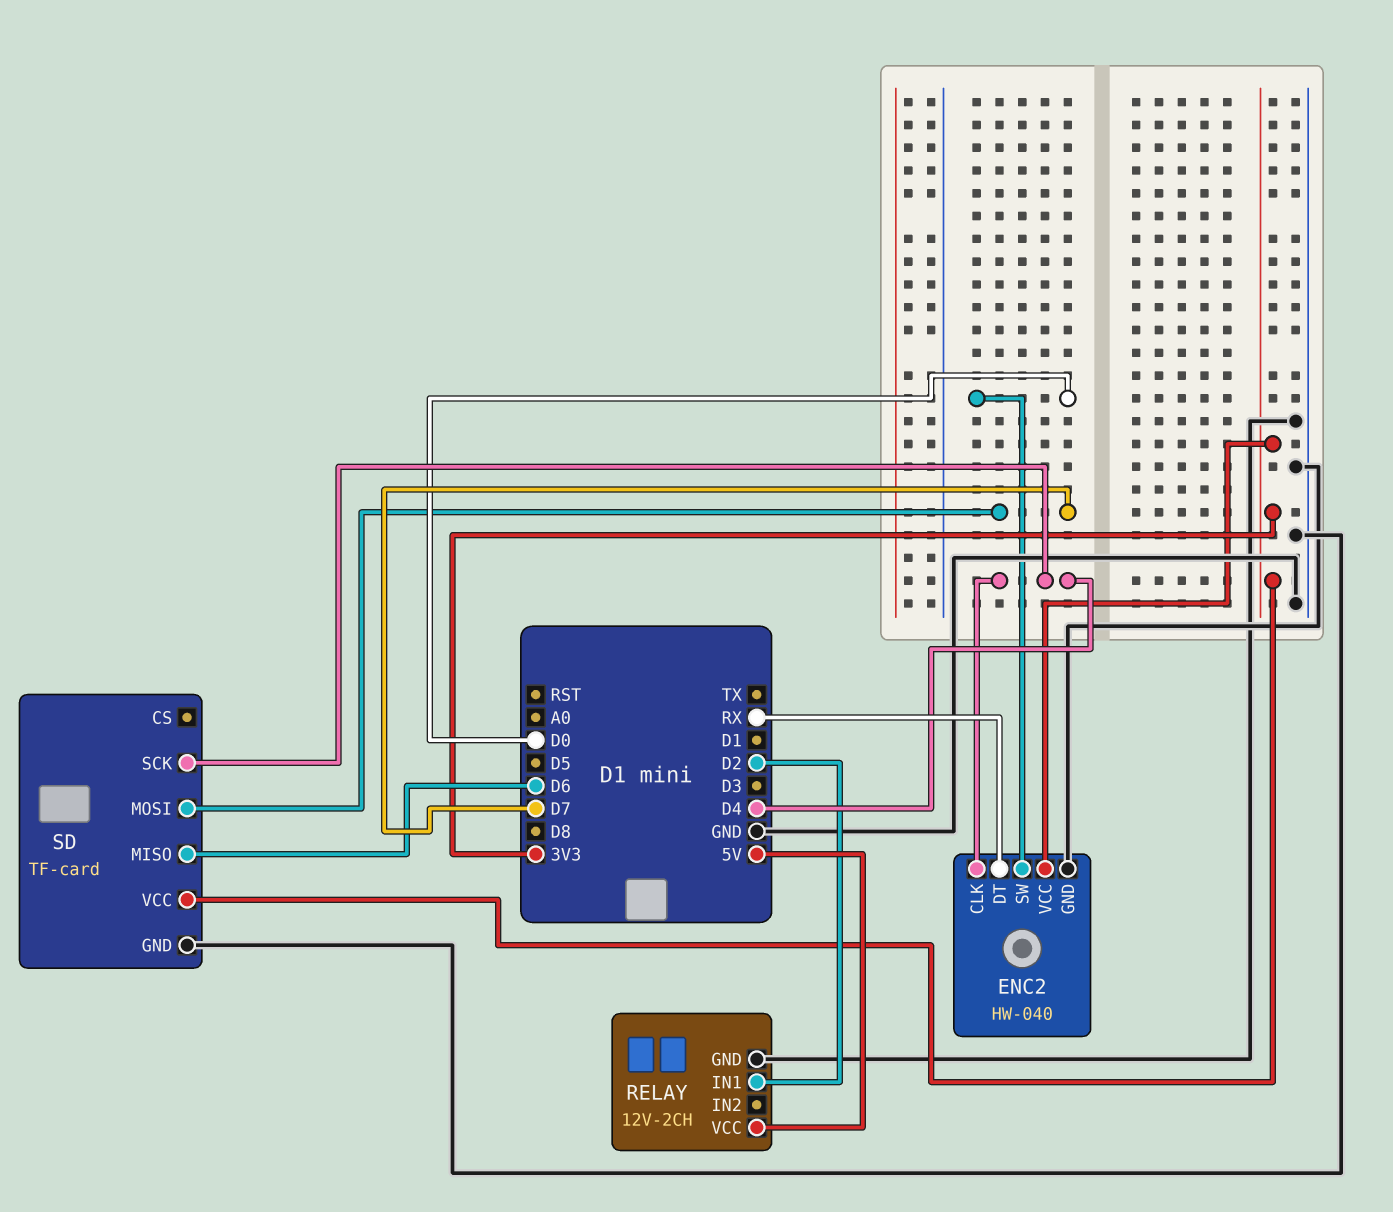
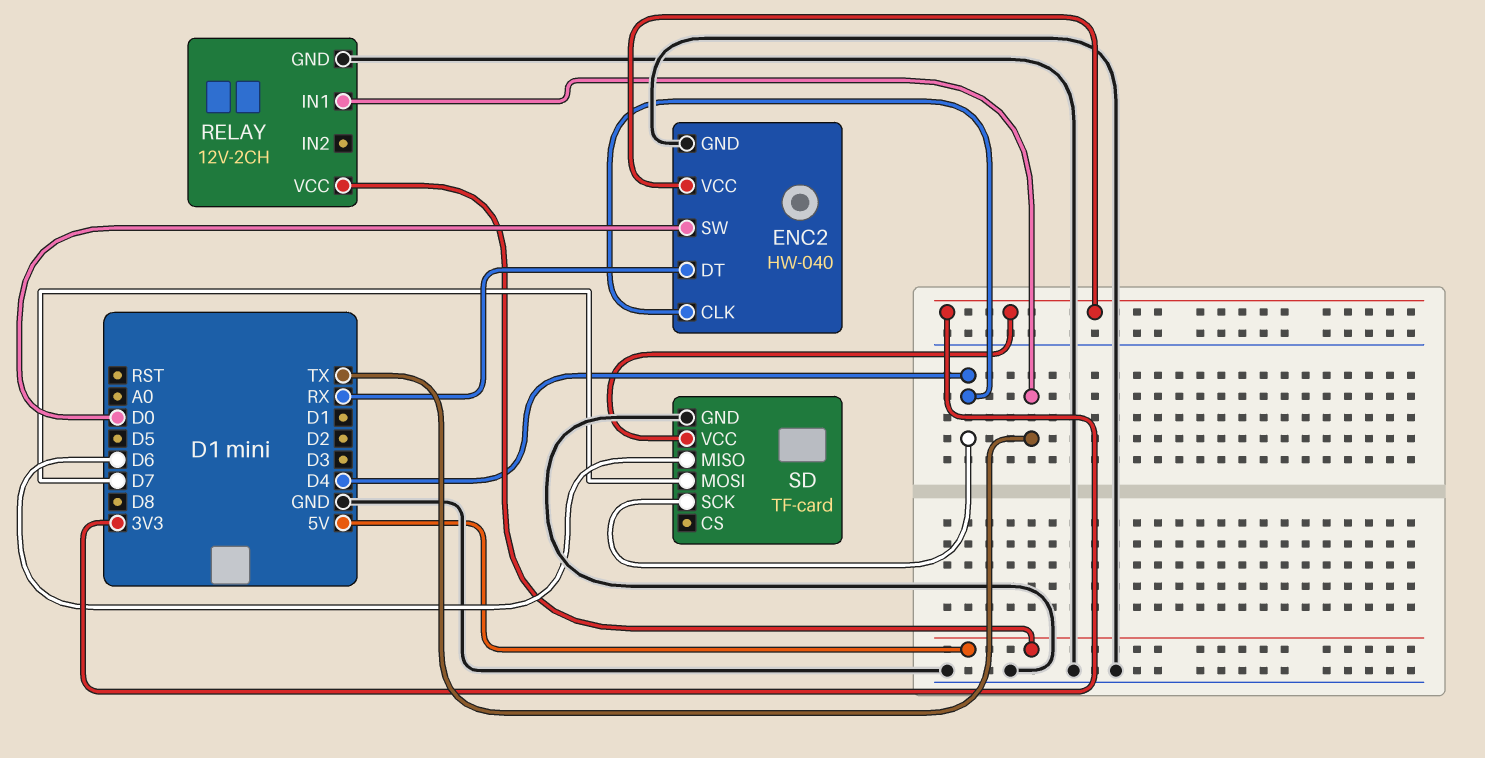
RELAY pin IN1: D2 -> TX

